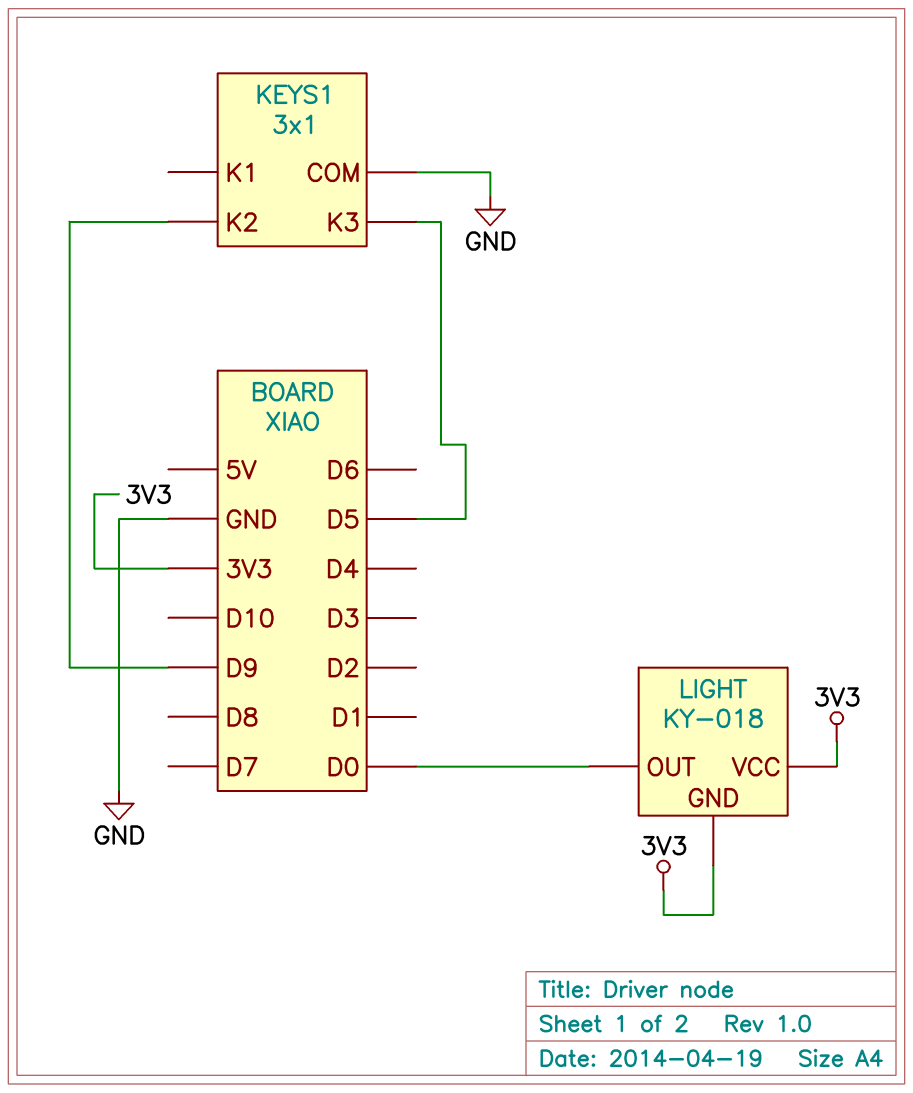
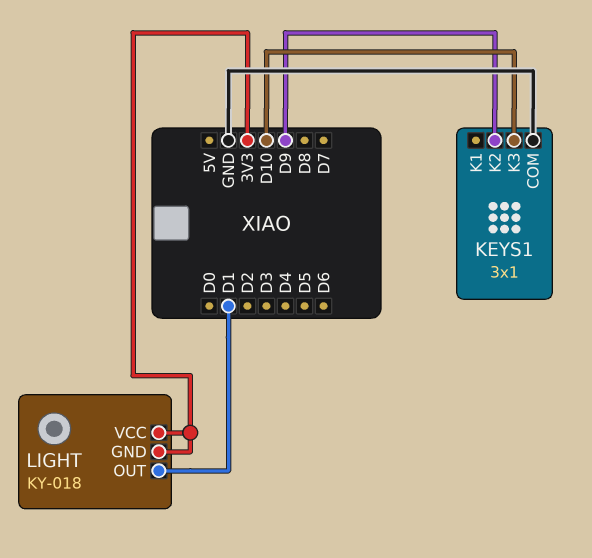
KEYS1 pin K3: D5 -> D10
LIGHT pin OUT: D0 -> D1

